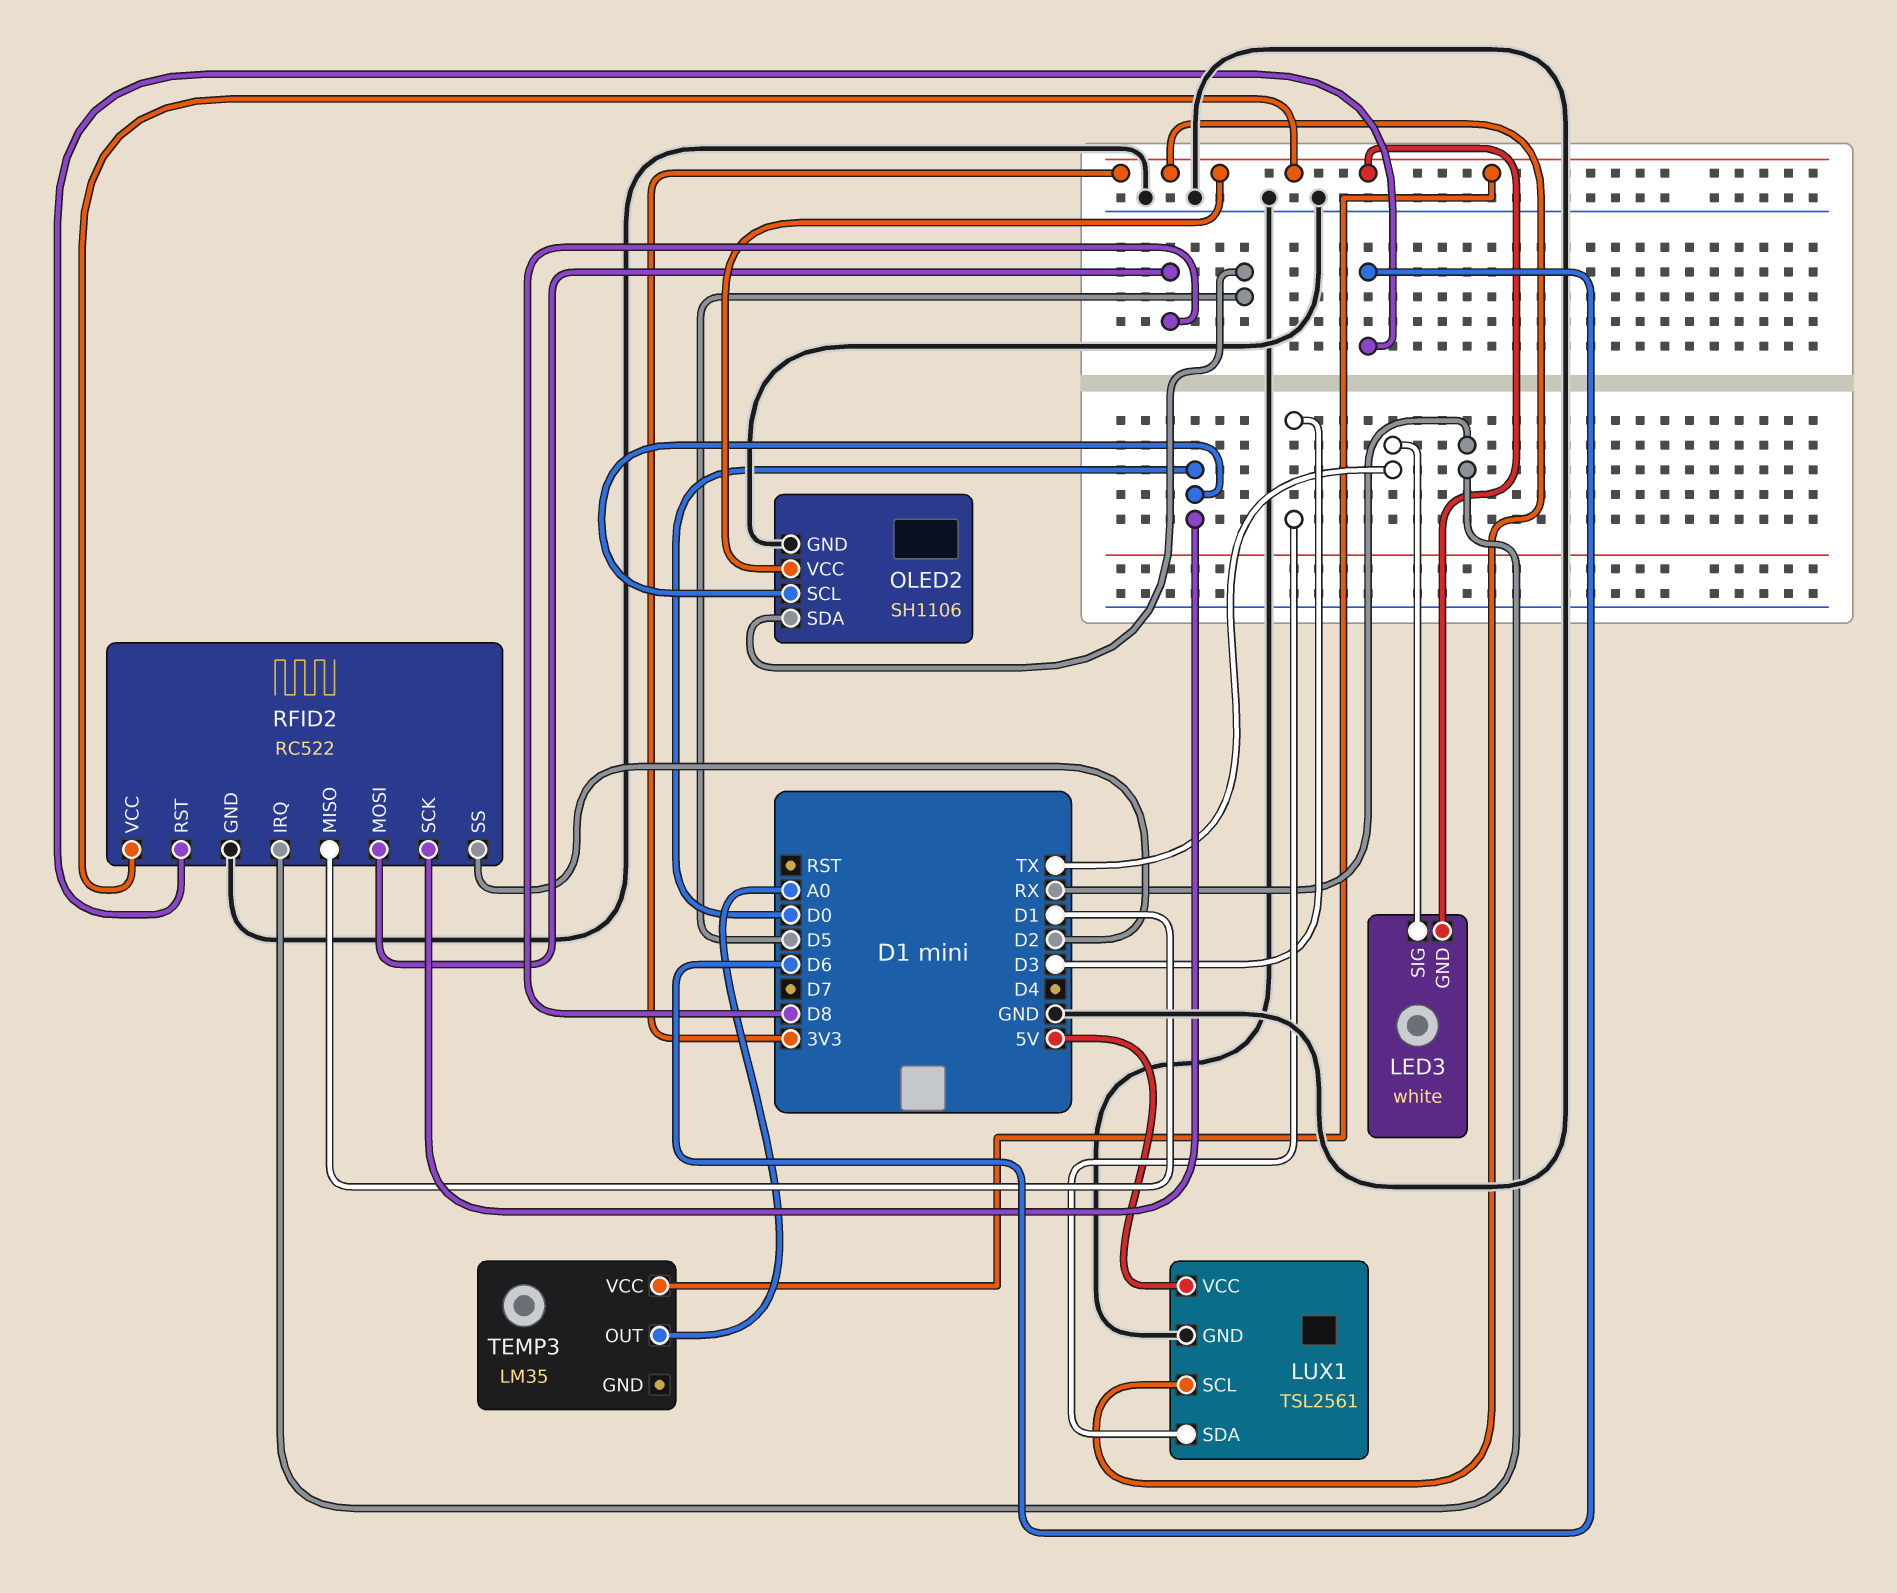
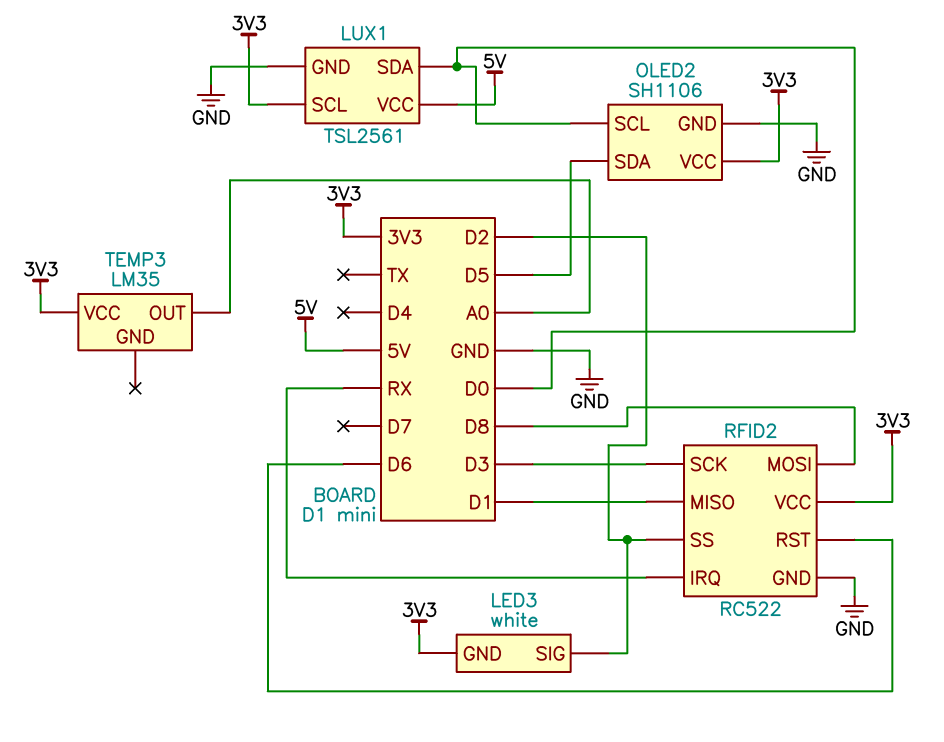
LED3 pin SIG: TX -> D2
LUX1 pin SDA: D3 -> D0
RFID2 pin SCK: D0 -> D3

